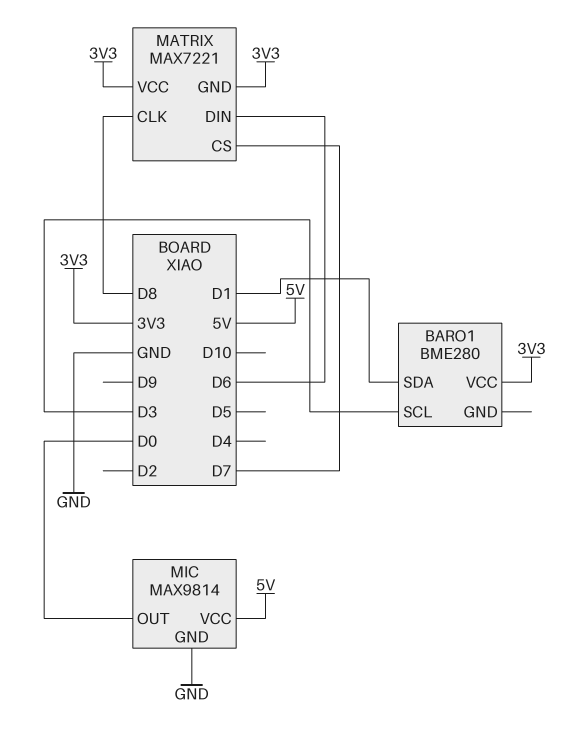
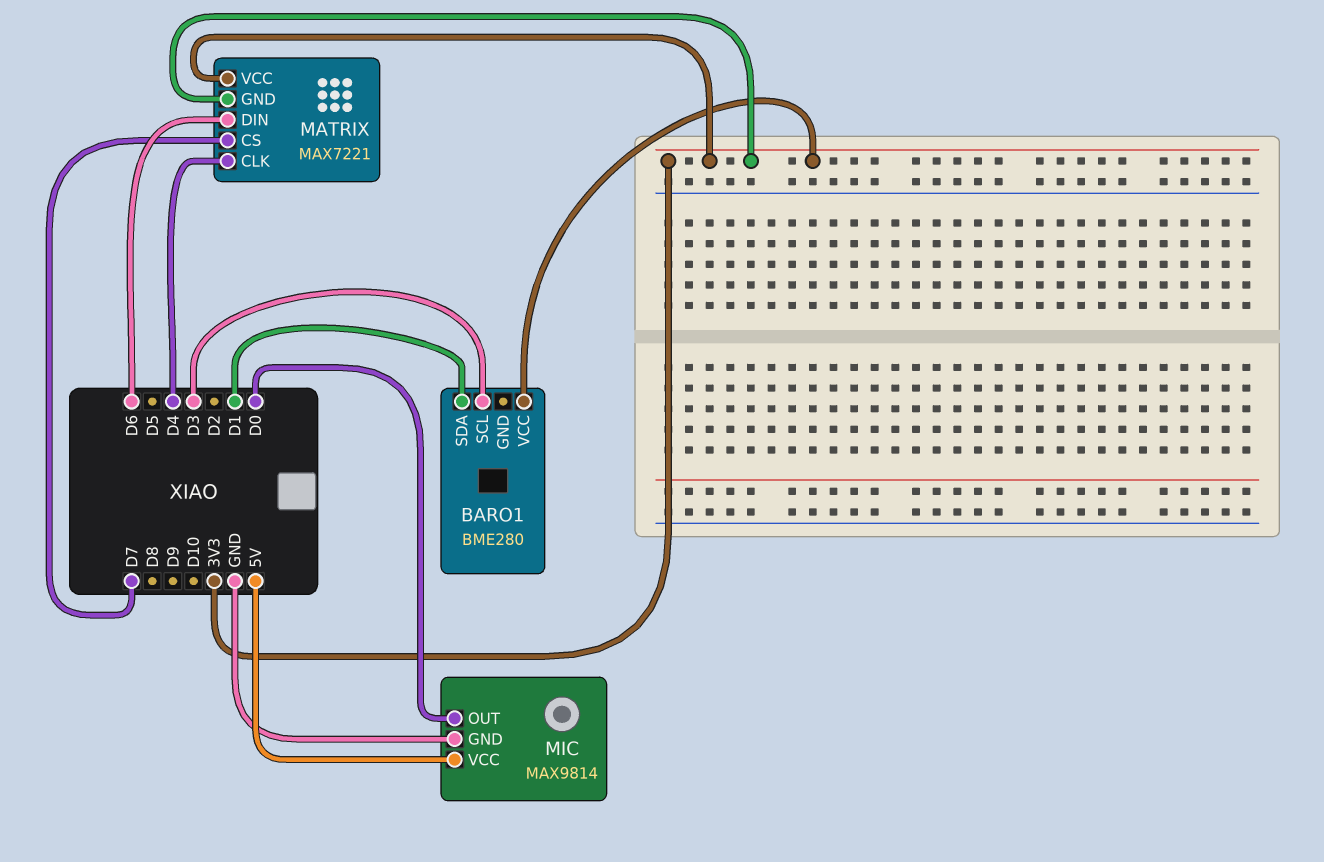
MATRIX pin CLK: D8 -> D4

